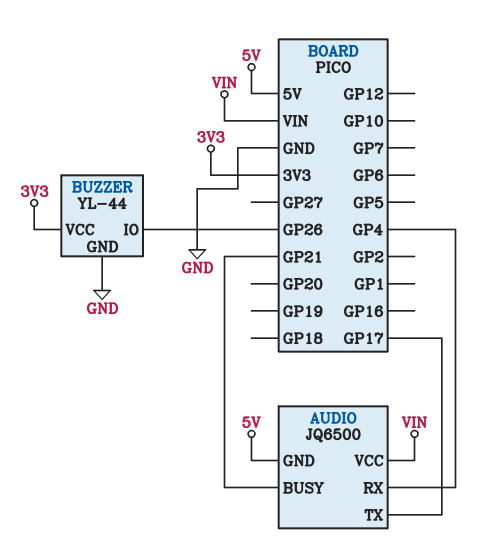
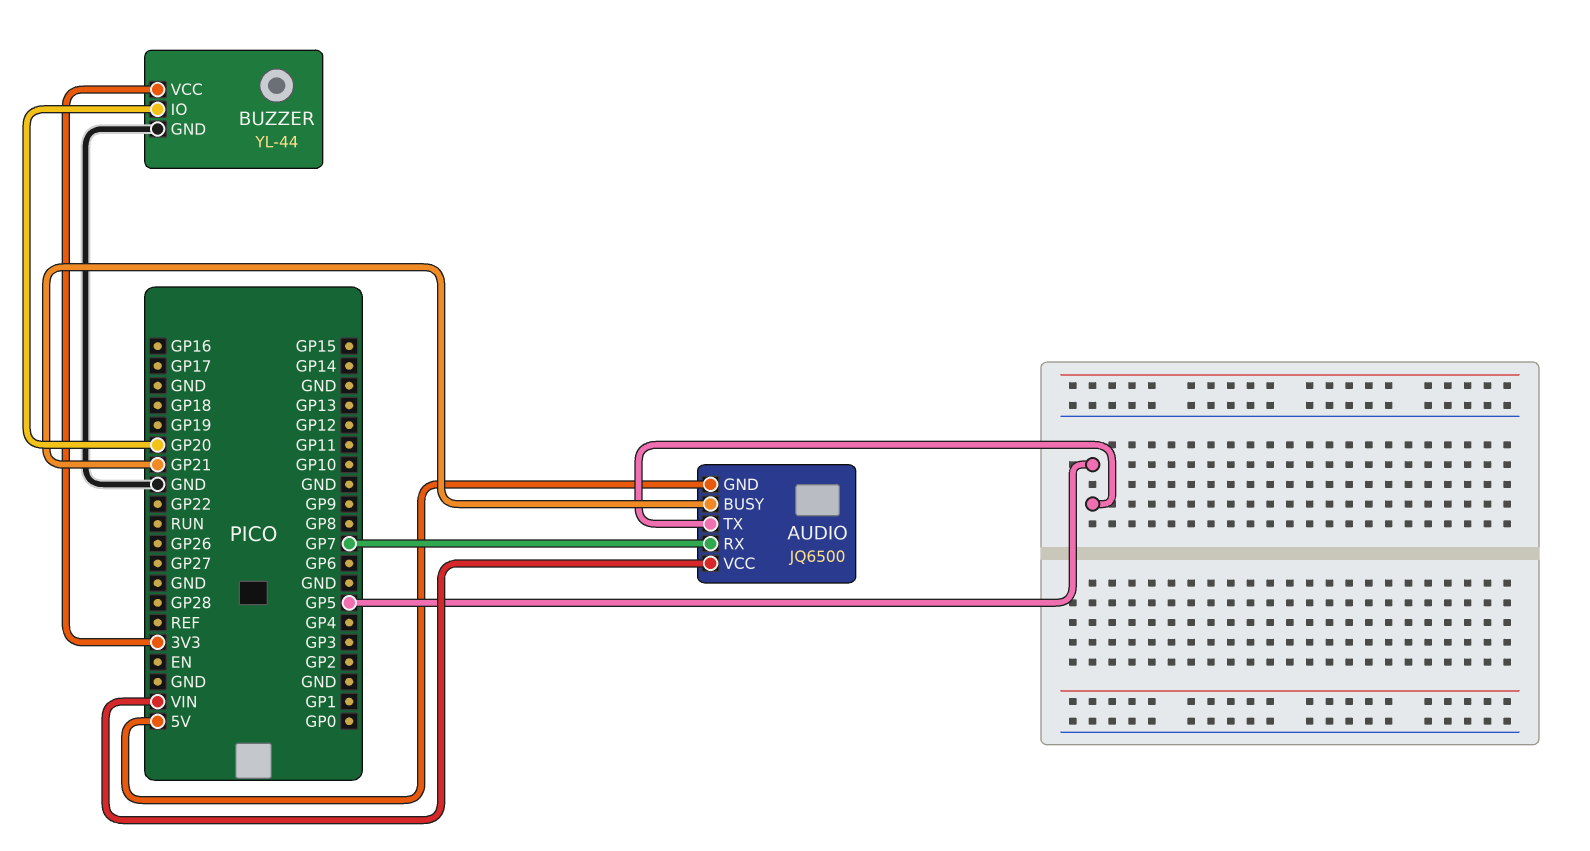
AUDIO pin RX: GP4 -> GP7
AUDIO pin TX: GP17 -> GP5
BUZZER pin IO: GP26 -> GP20

